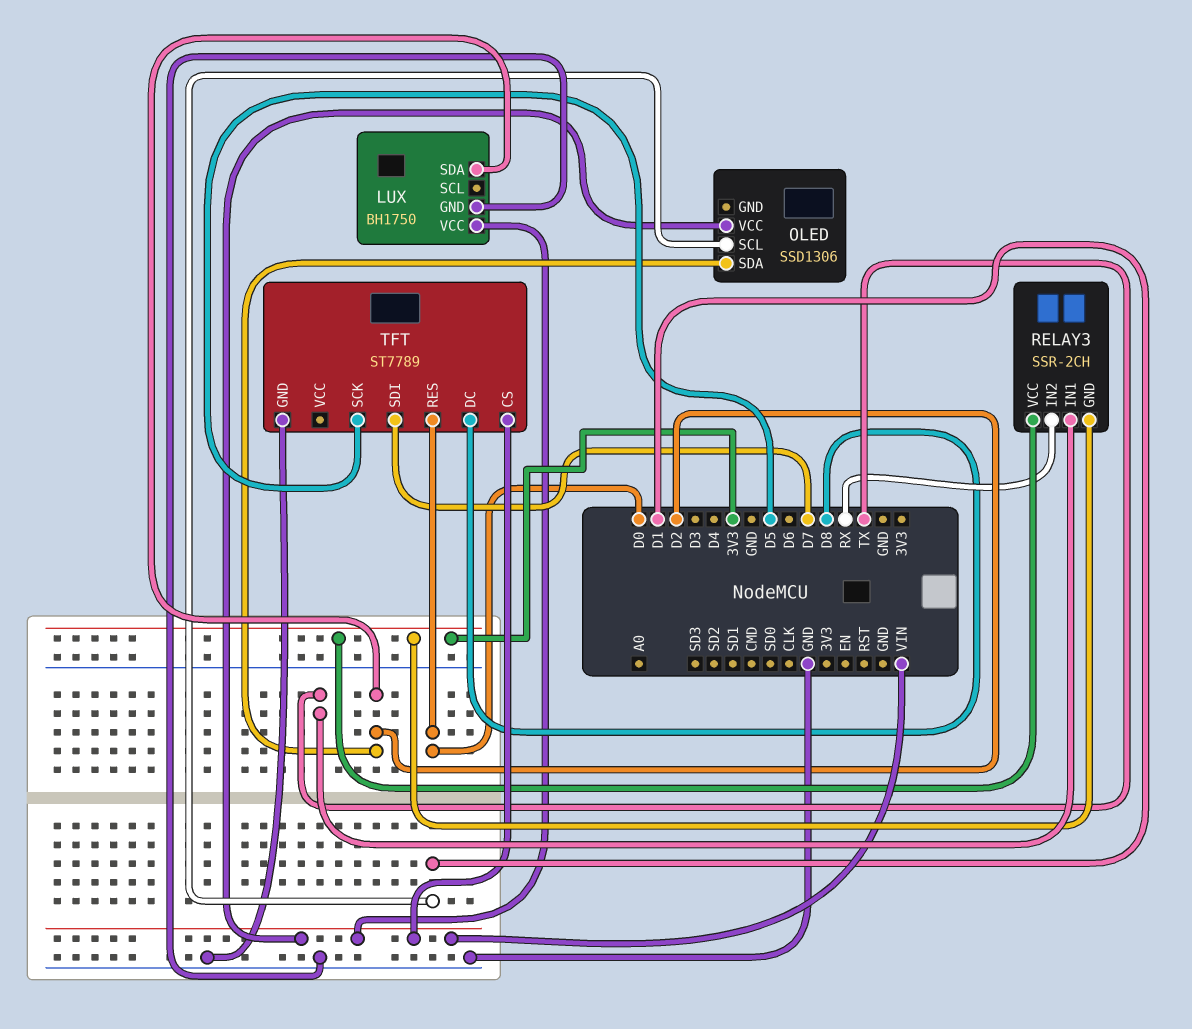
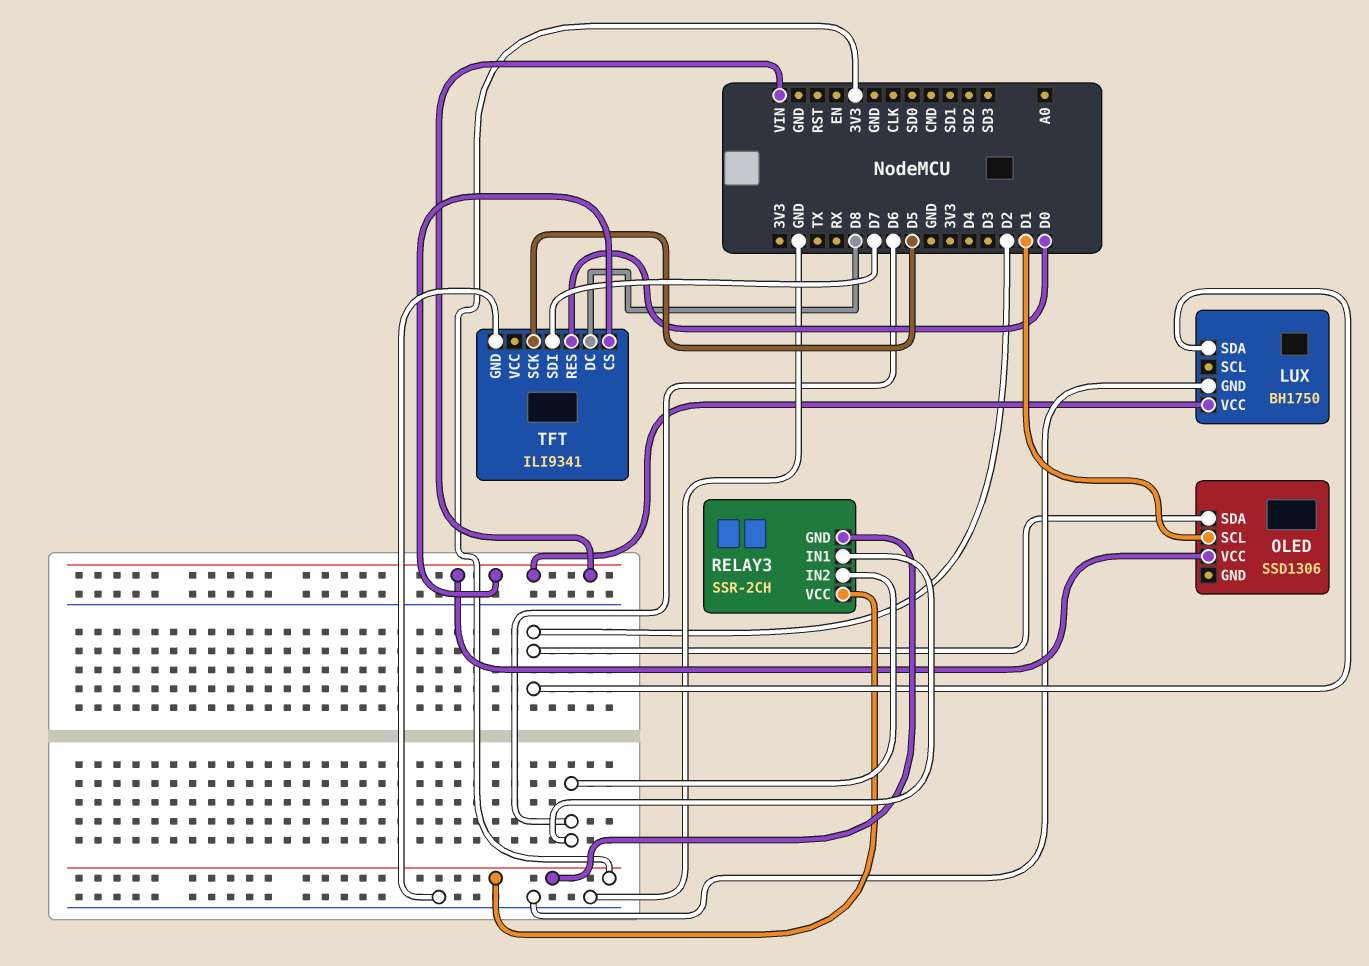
RELAY3 pin IN1: TX -> D6
RELAY3 pin IN2: RX -> D6
TFT: ST7789 -> ILI9341

